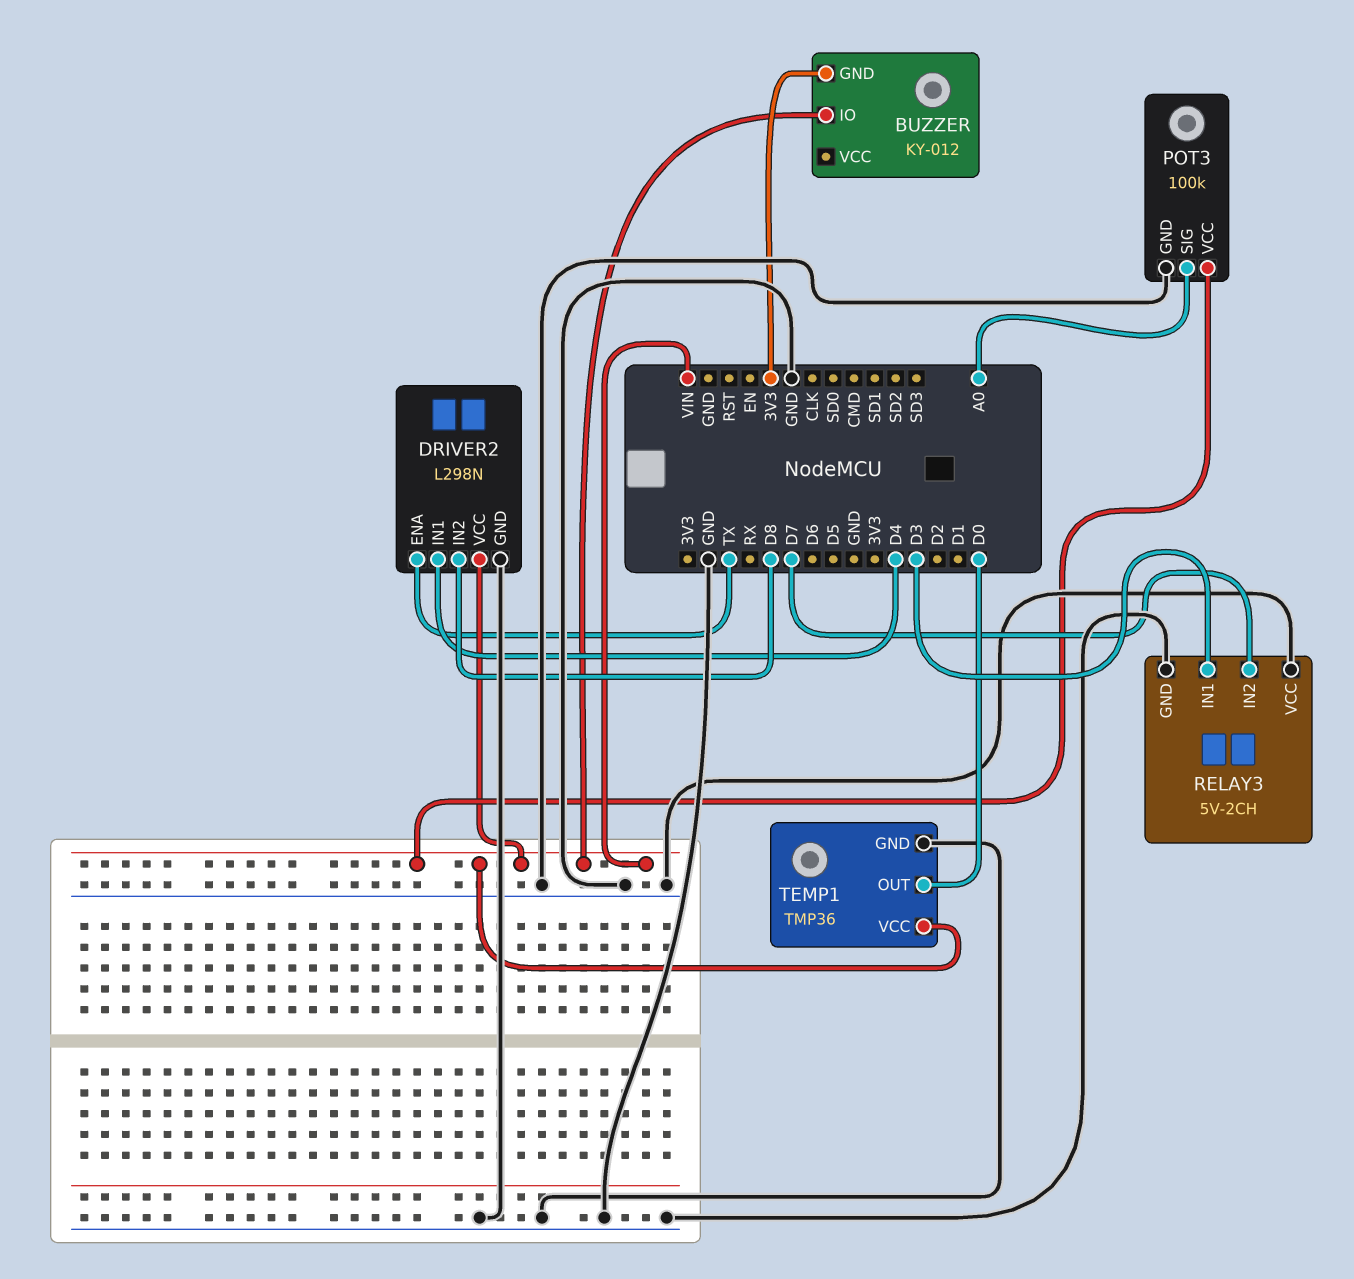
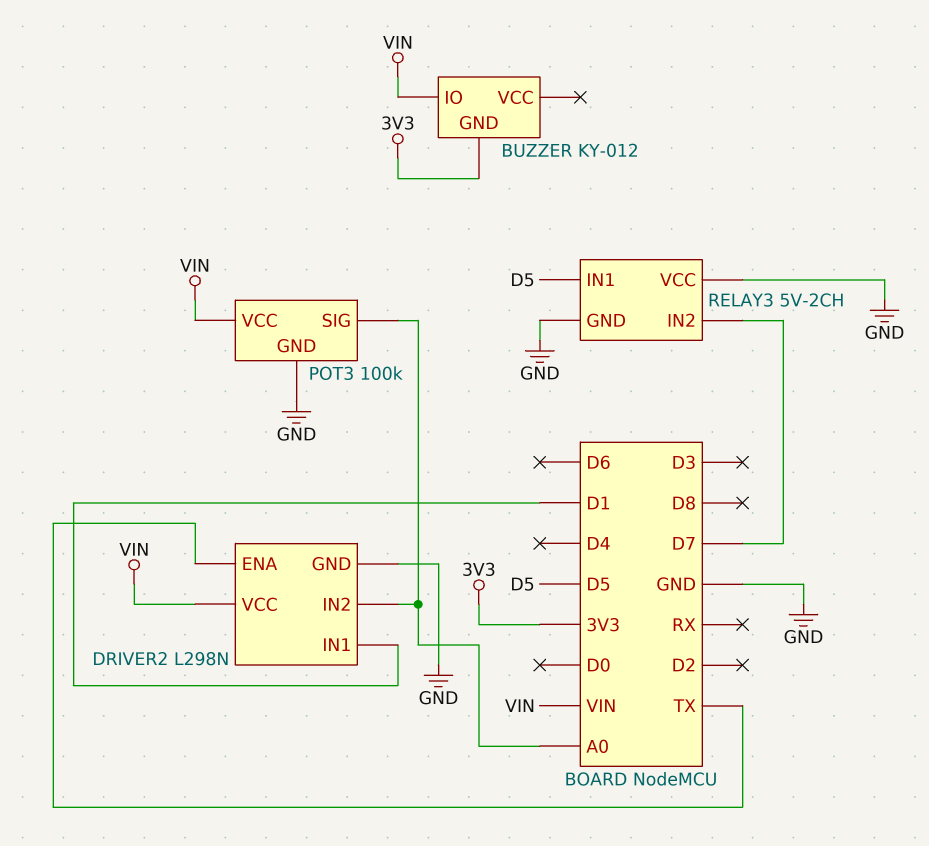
DRIVER2 pin IN1: D4 -> D1
DRIVER2 pin IN2: D8 -> A0
RELAY3 pin IN1: D3 -> D5
TEMP1: TMP36 -> none
TEMP1 pin GND: GND -> none
TEMP1 pin OUT: D0 -> none
TEMP1 pin VCC: VIN -> none

